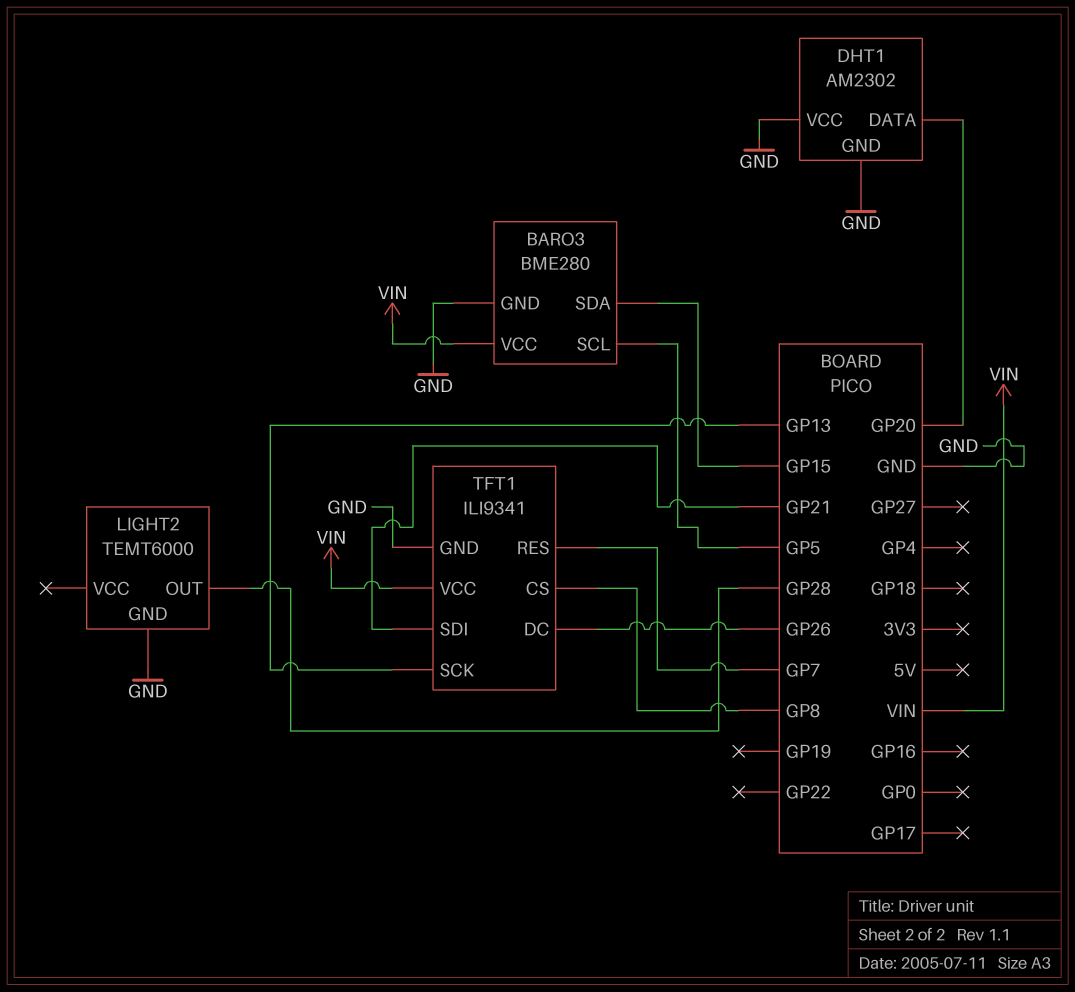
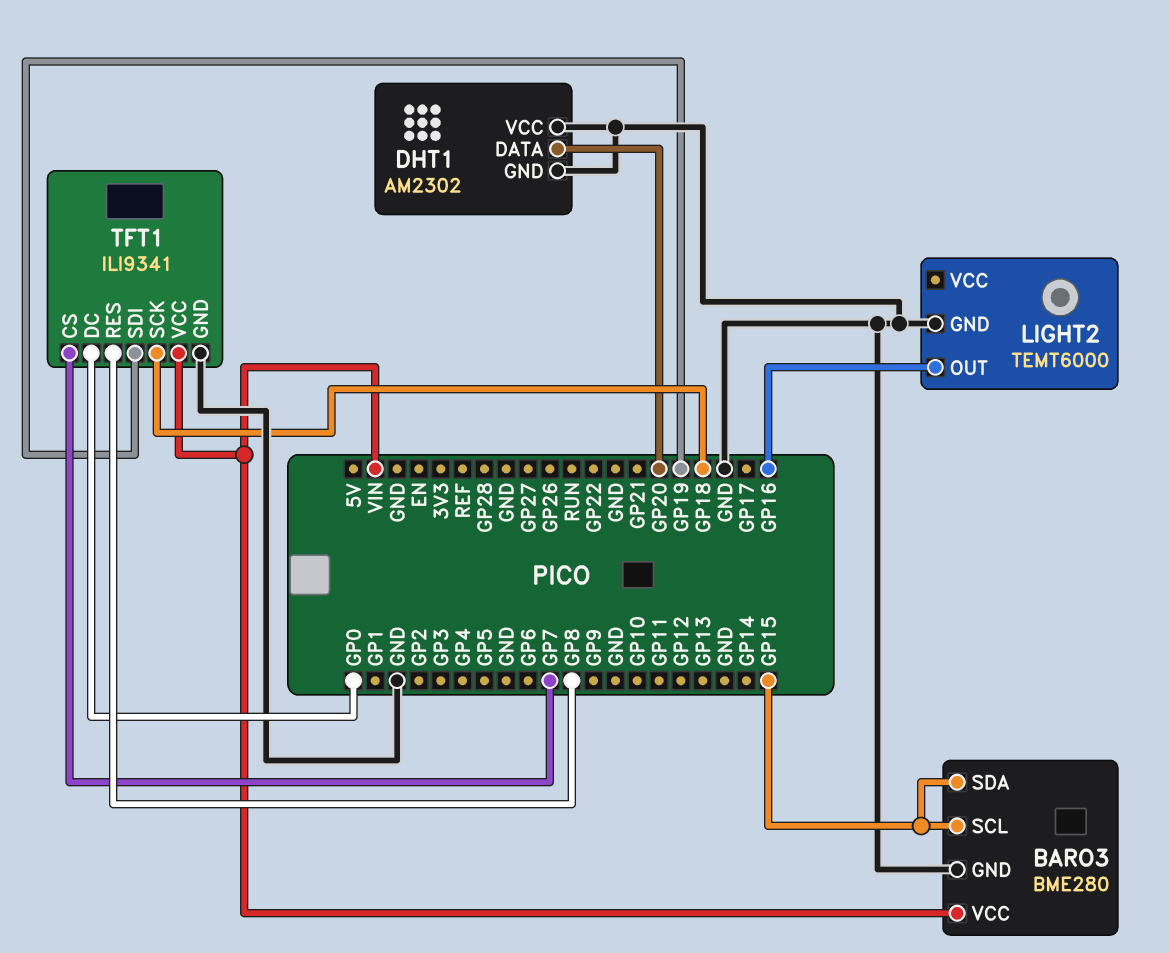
BARO3 pin SCL: GP5 -> GP15
LIGHT2 pin OUT: GP28 -> GP16
TFT1 pin CS: GP8 -> GP7
TFT1 pin DC: GP26 -> GP0
TFT1 pin RES: GP7 -> GP8
TFT1 pin SCK: GP13 -> GP18
TFT1 pin SDI: GP21 -> GP19

